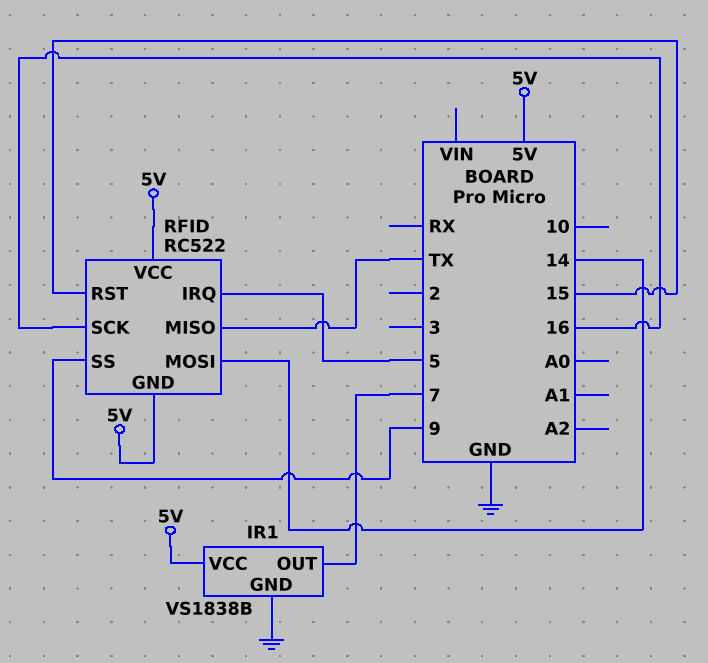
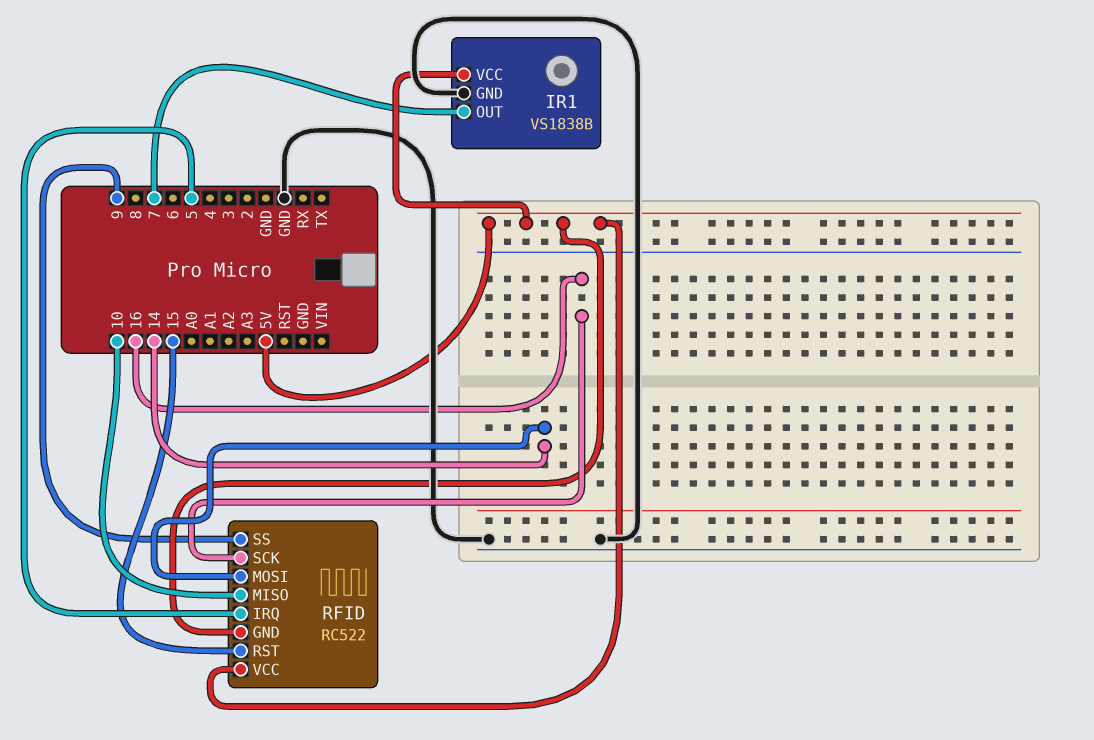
RFID pin MISO: TX -> 10

